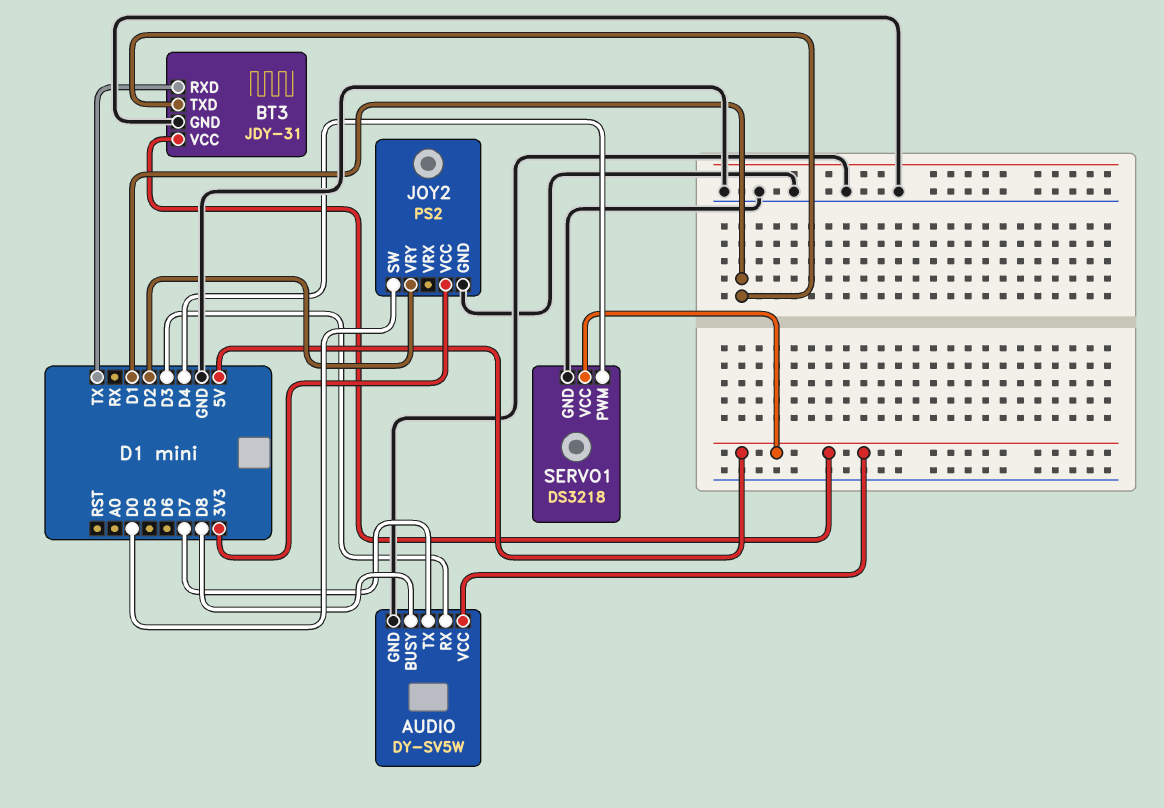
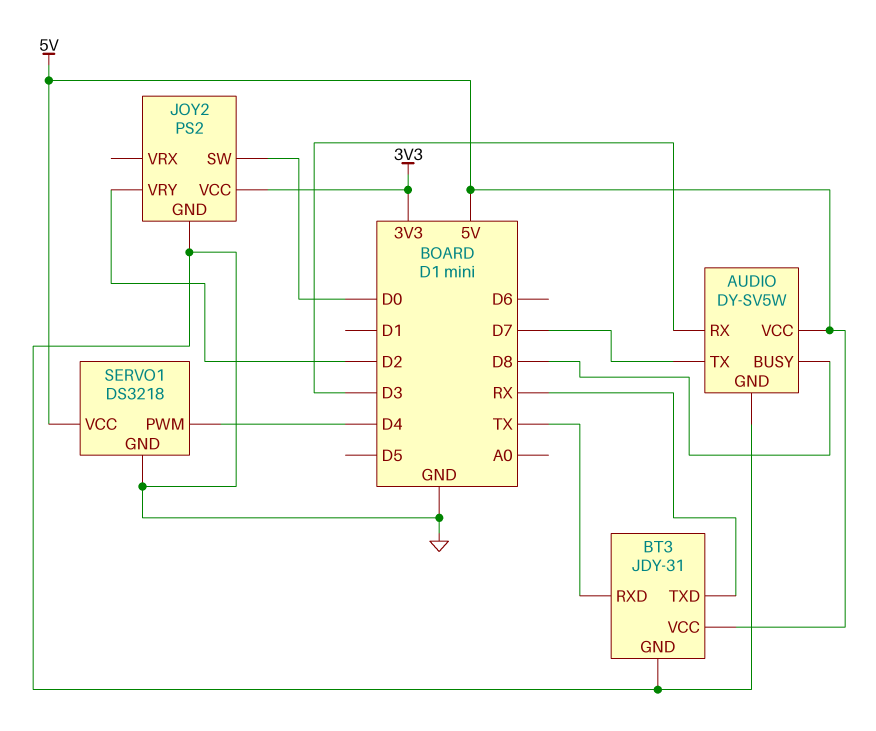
BT3 pin TXD: D1 -> RX

